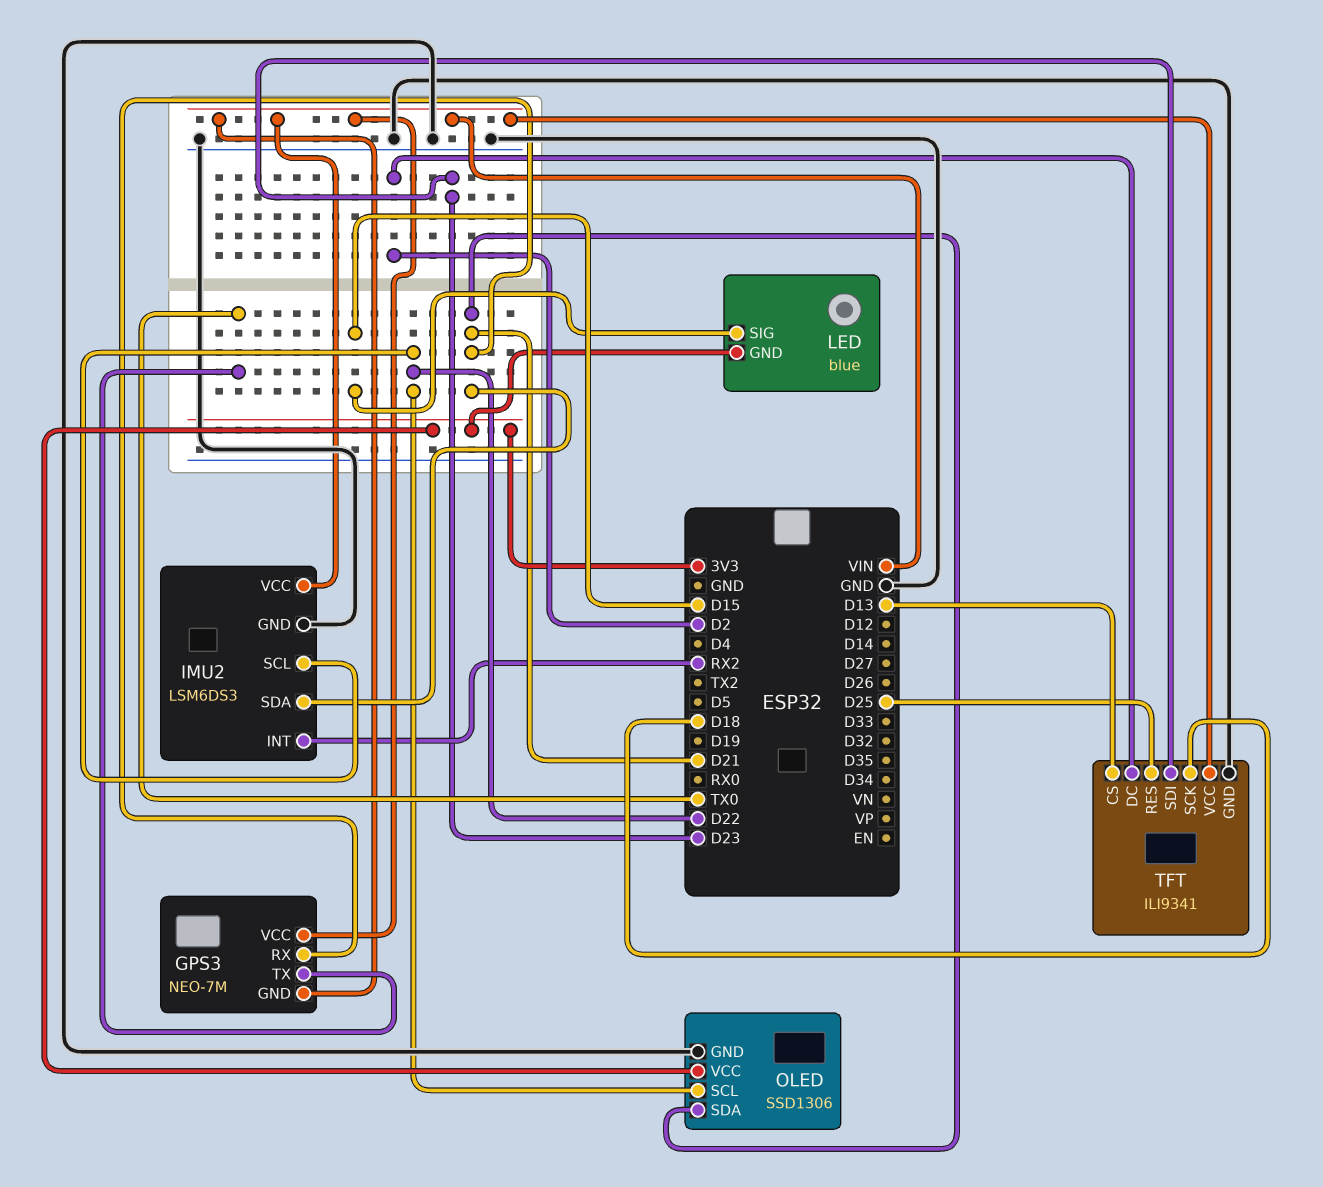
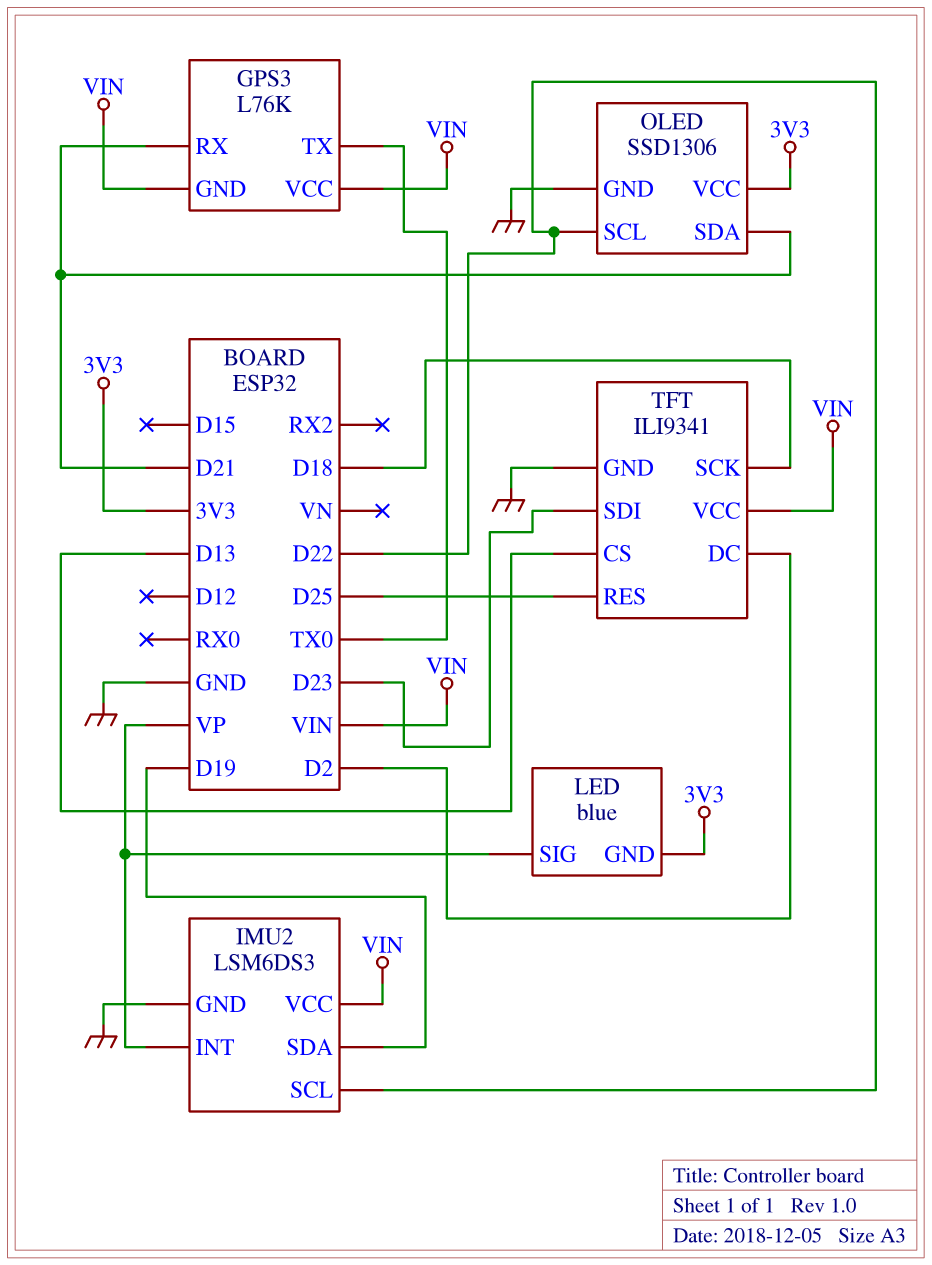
GPS3: NEO-7M -> L76K
IMU2 pin INT: RX2 -> VP
IMU2 pin SDA: D21 -> D19
LED pin SIG: D15 -> VP

